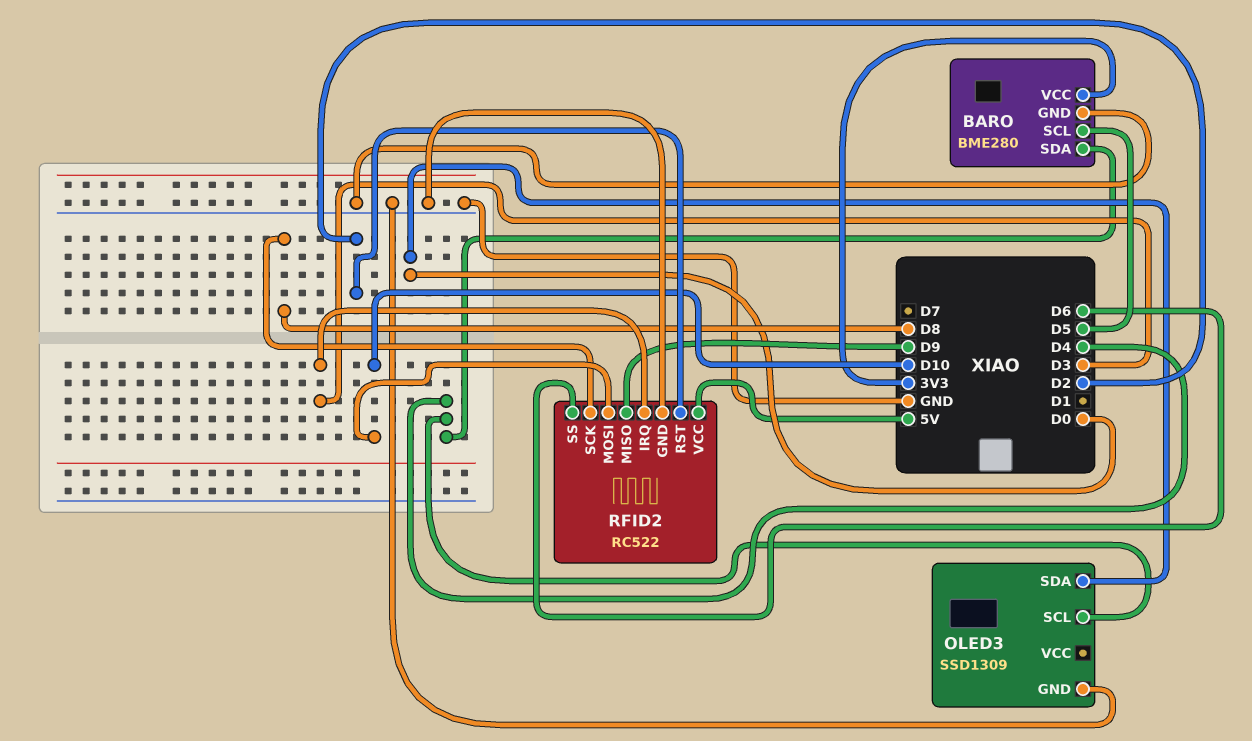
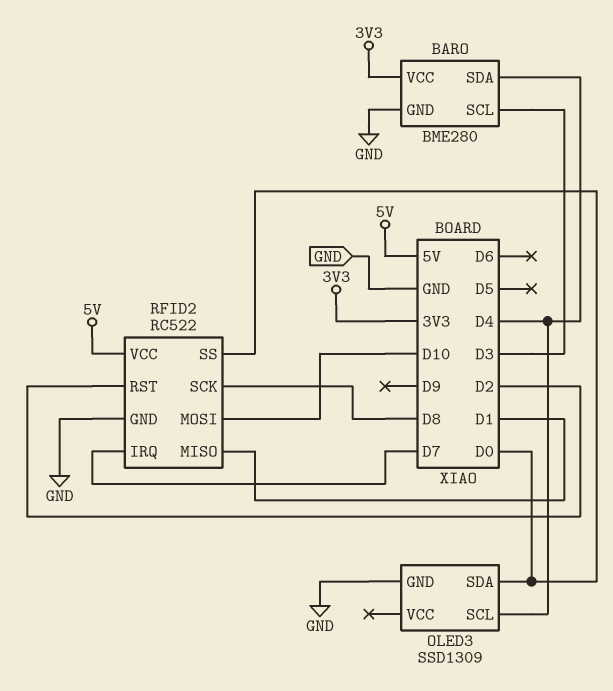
BARO pin SCL: D5 -> D3
RFID2 pin IRQ: D3 -> D7
RFID2 pin MISO: D9 -> D1
RFID2 pin SS: D6 -> D0

